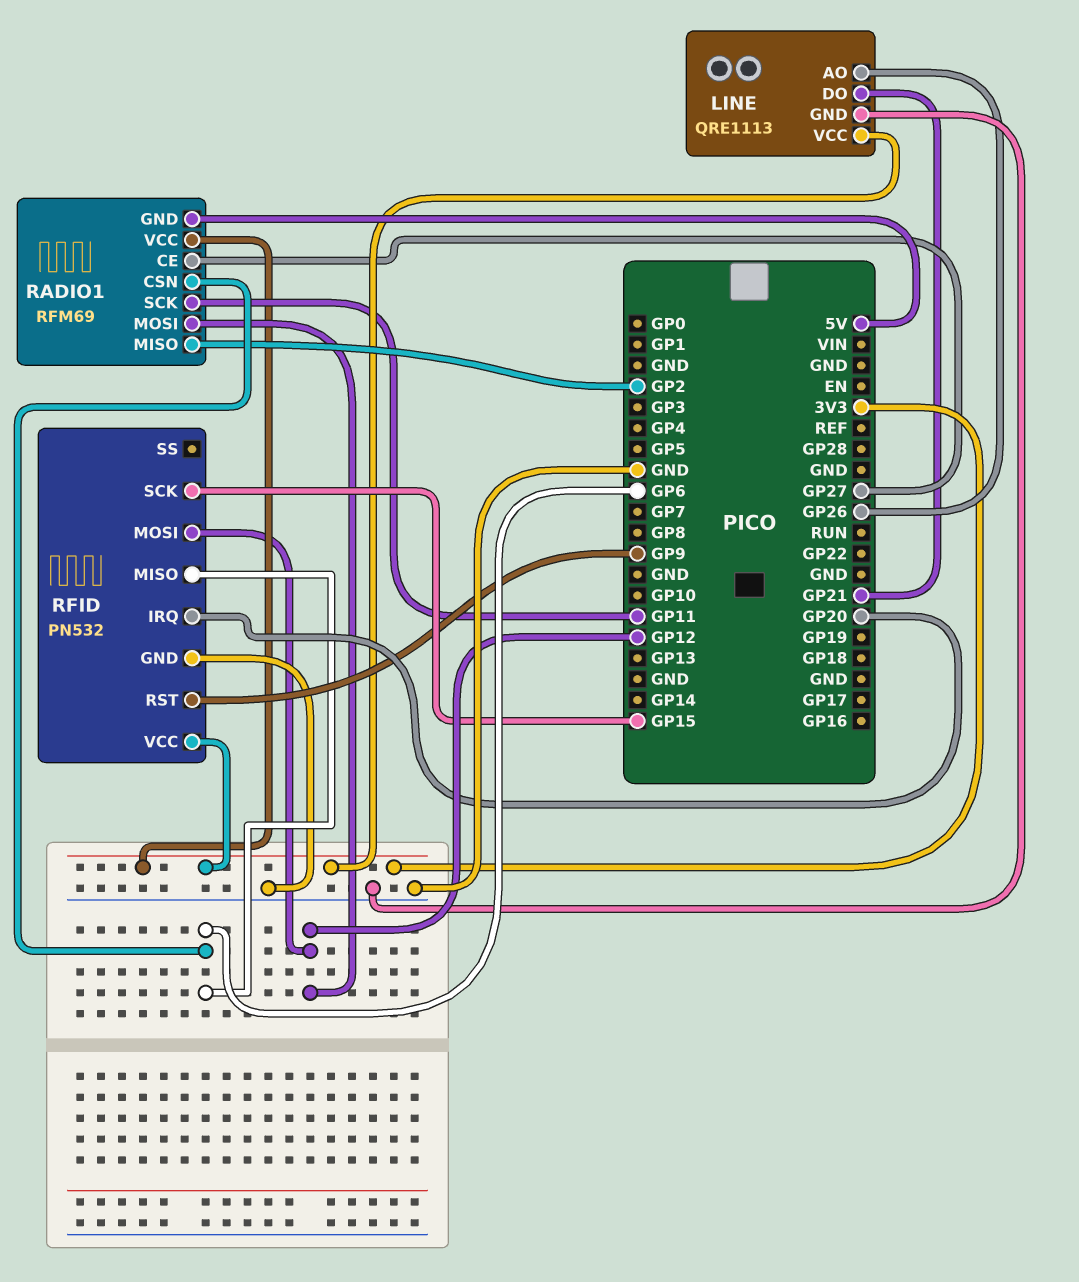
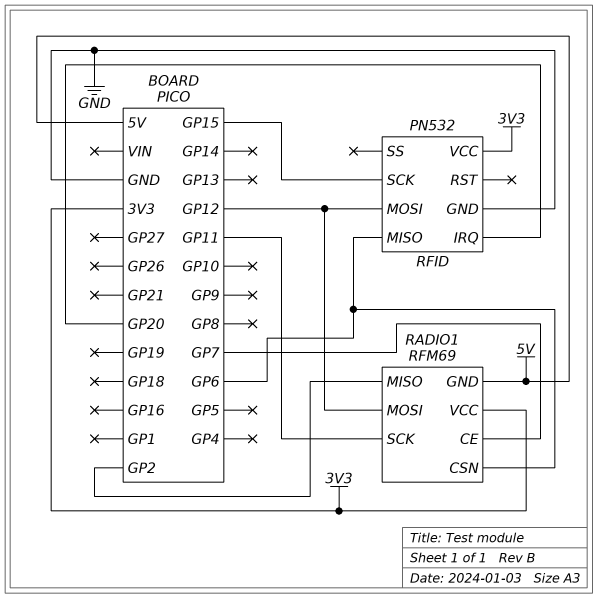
LINE: QRE1113 -> none
LINE pin AO: GP26 -> none
LINE pin DO: GP21 -> none
LINE pin GND: GND -> none
LINE pin VCC: 3V3 -> none
RADIO1 pin CE: GP27 -> GP7
RFID pin RST: GP9 -> none

